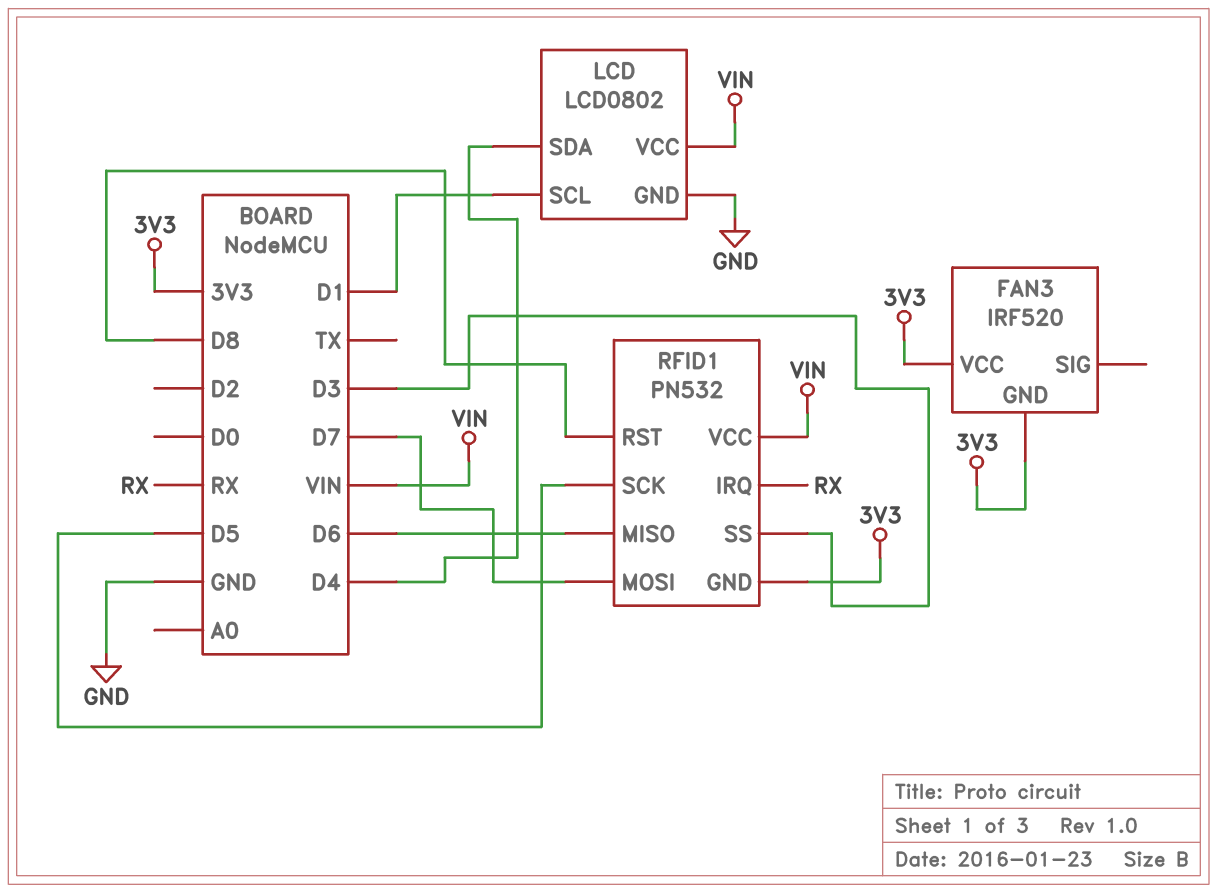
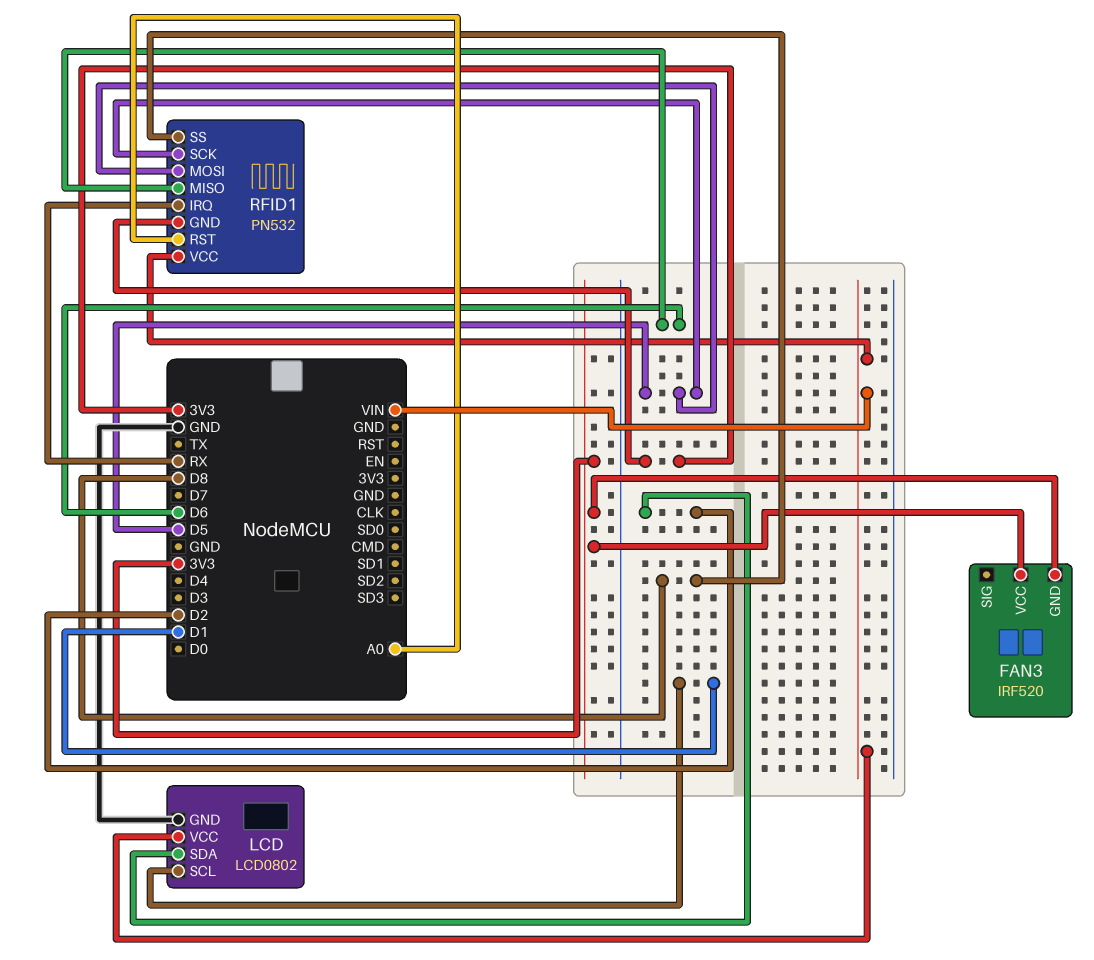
LCD pin SDA: D4 -> D2
RFID1 pin MOSI: D7 -> D5
RFID1 pin RST: D8 -> A0
RFID1 pin SS: D3 -> D8

